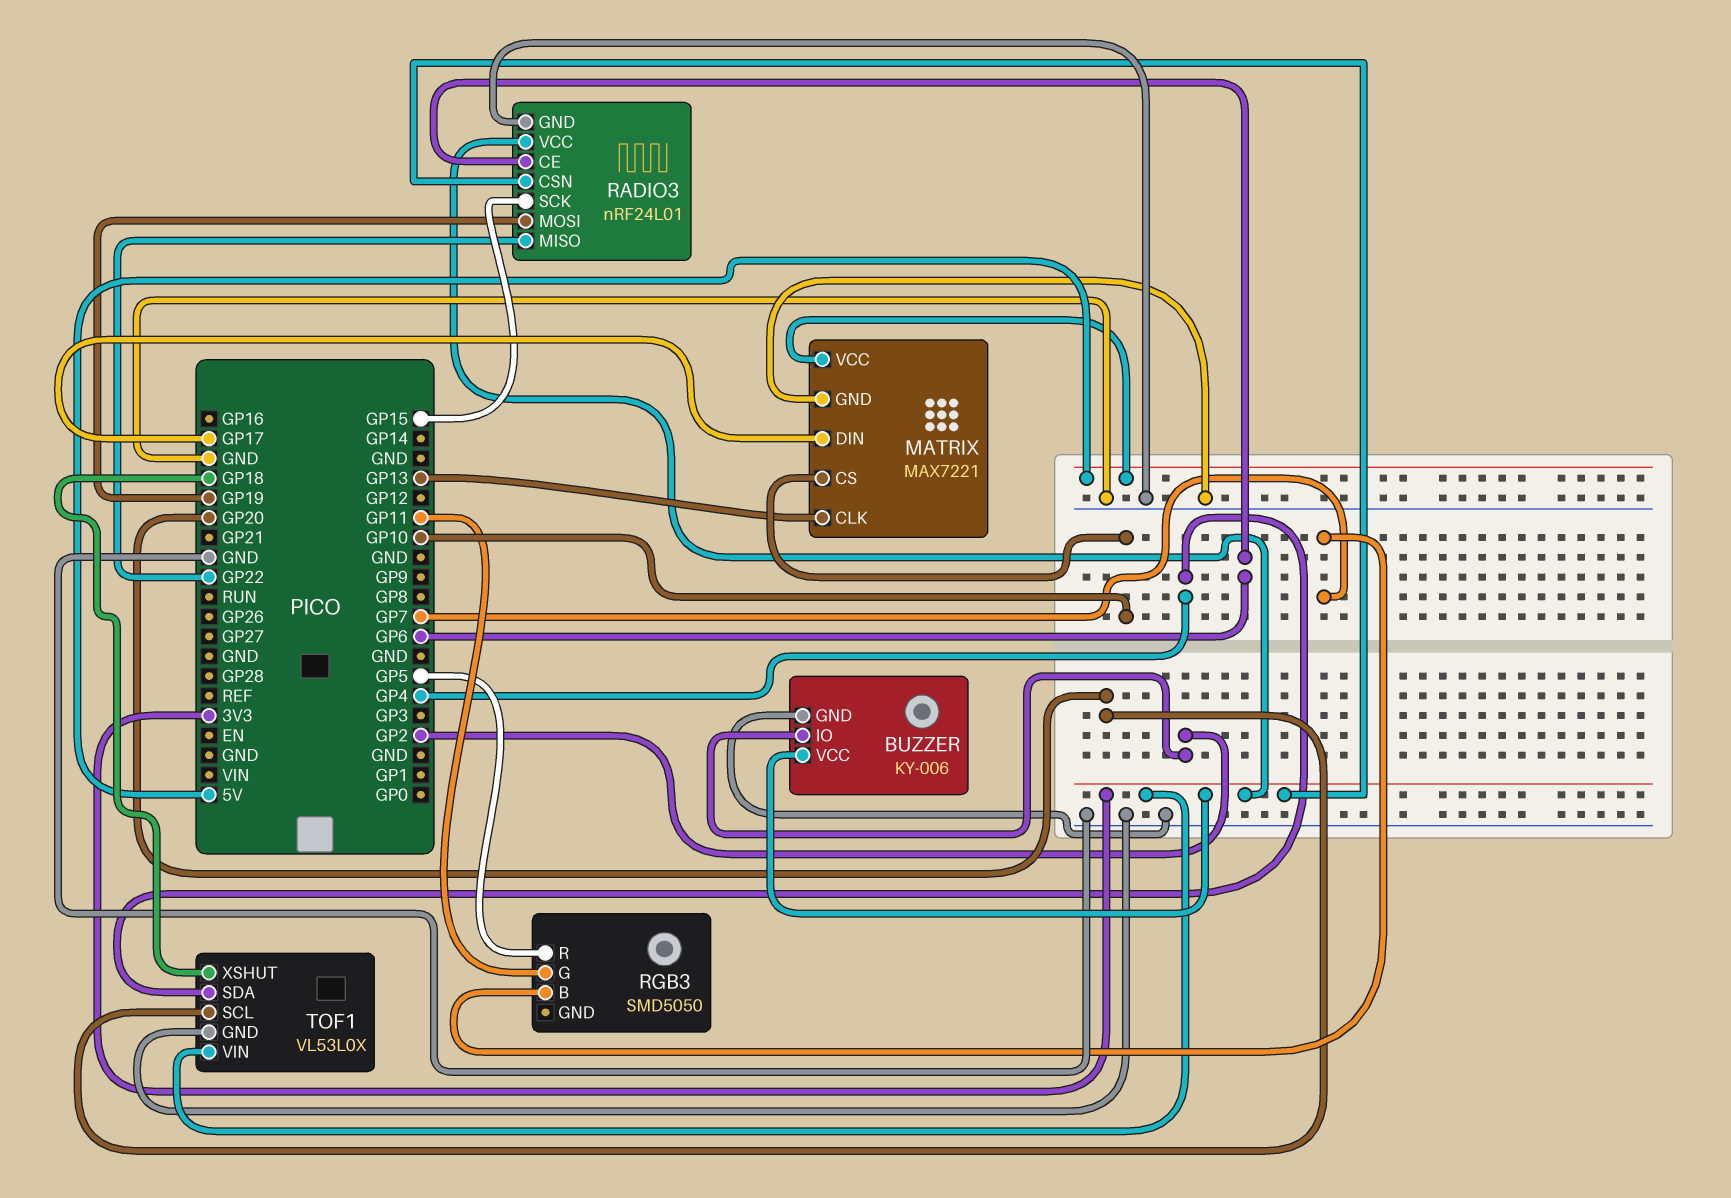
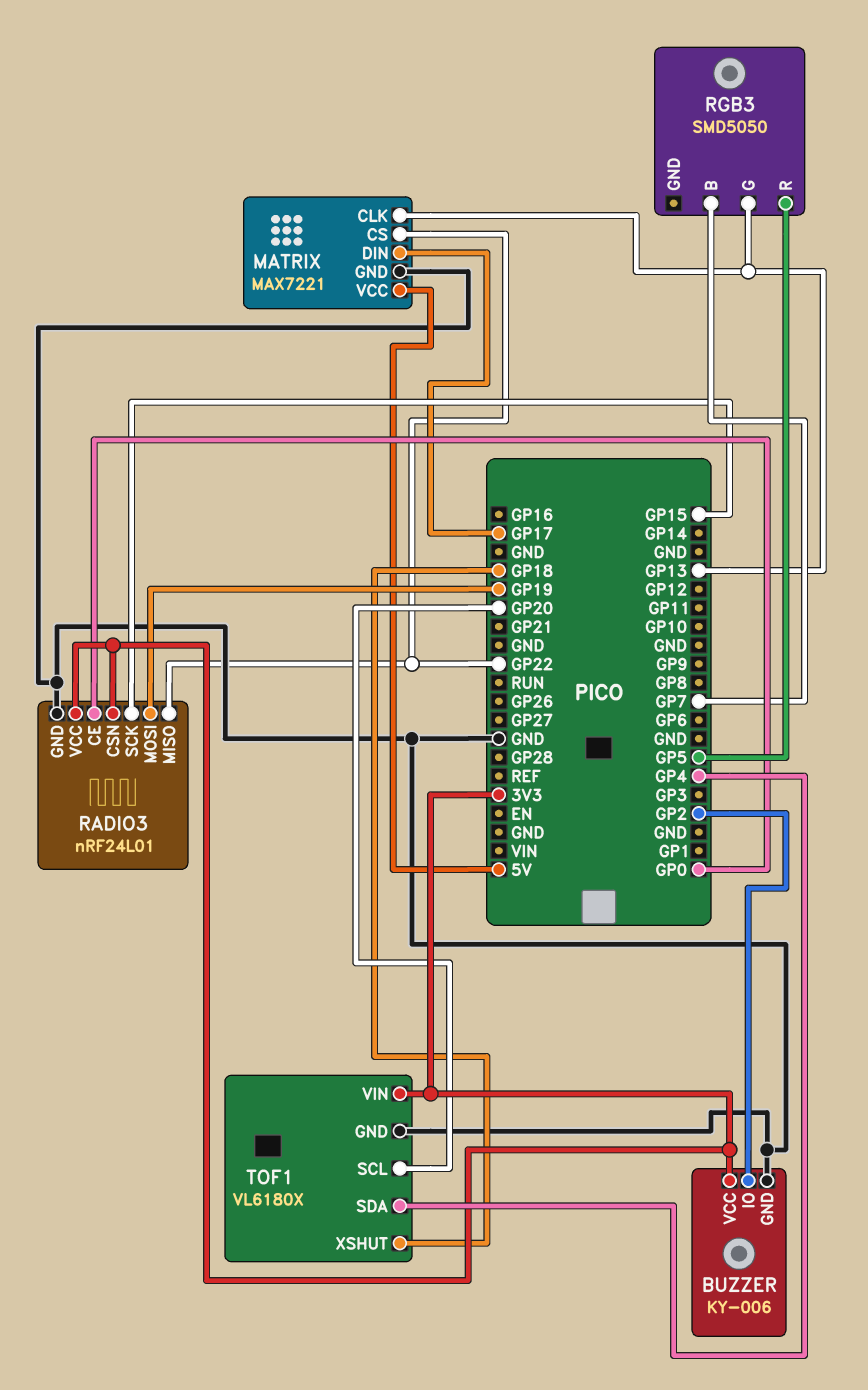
MATRIX pin CS: GP10 -> GP22
RADIO3 pin CE: GP6 -> GP0
RGB3 pin G: GP11 -> GP13
TOF1: VL53L0X -> VL6180X

